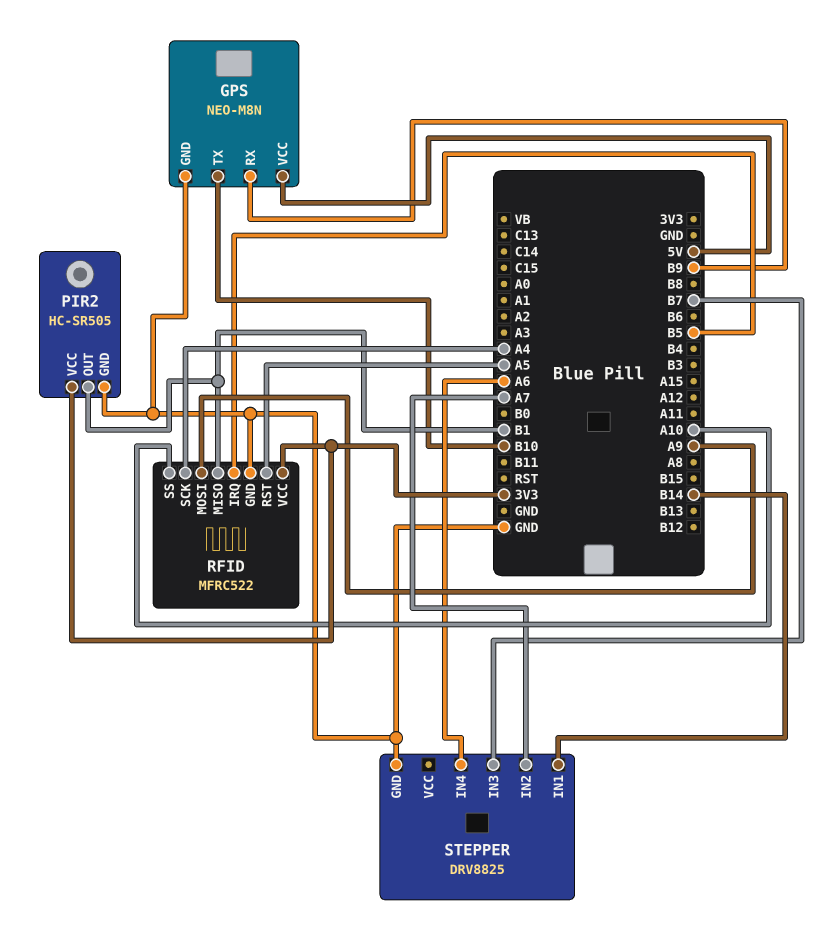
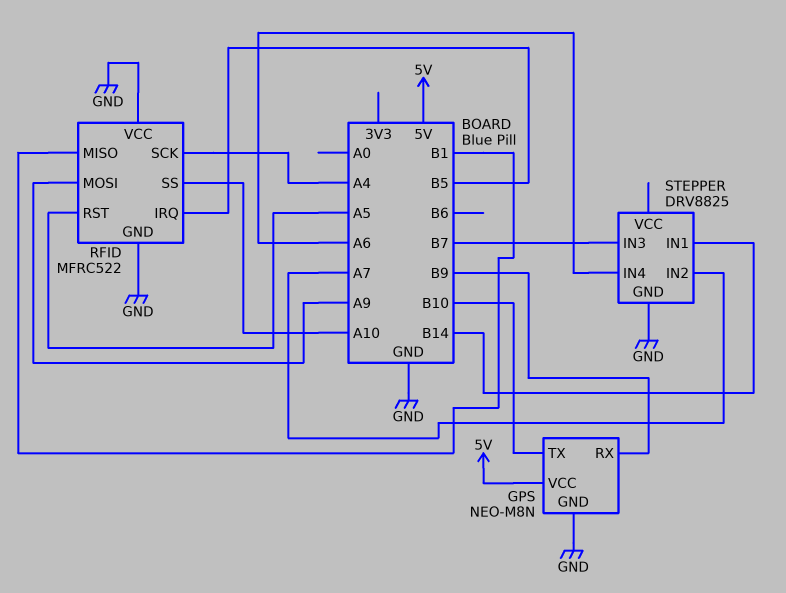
PIR2: HC-SR505 -> none
PIR2 pin GND: GND -> none
PIR2 pin OUT: B1 -> none
PIR2 pin VCC: 3V3 -> none
RFID pin VCC: 3V3 -> GND

